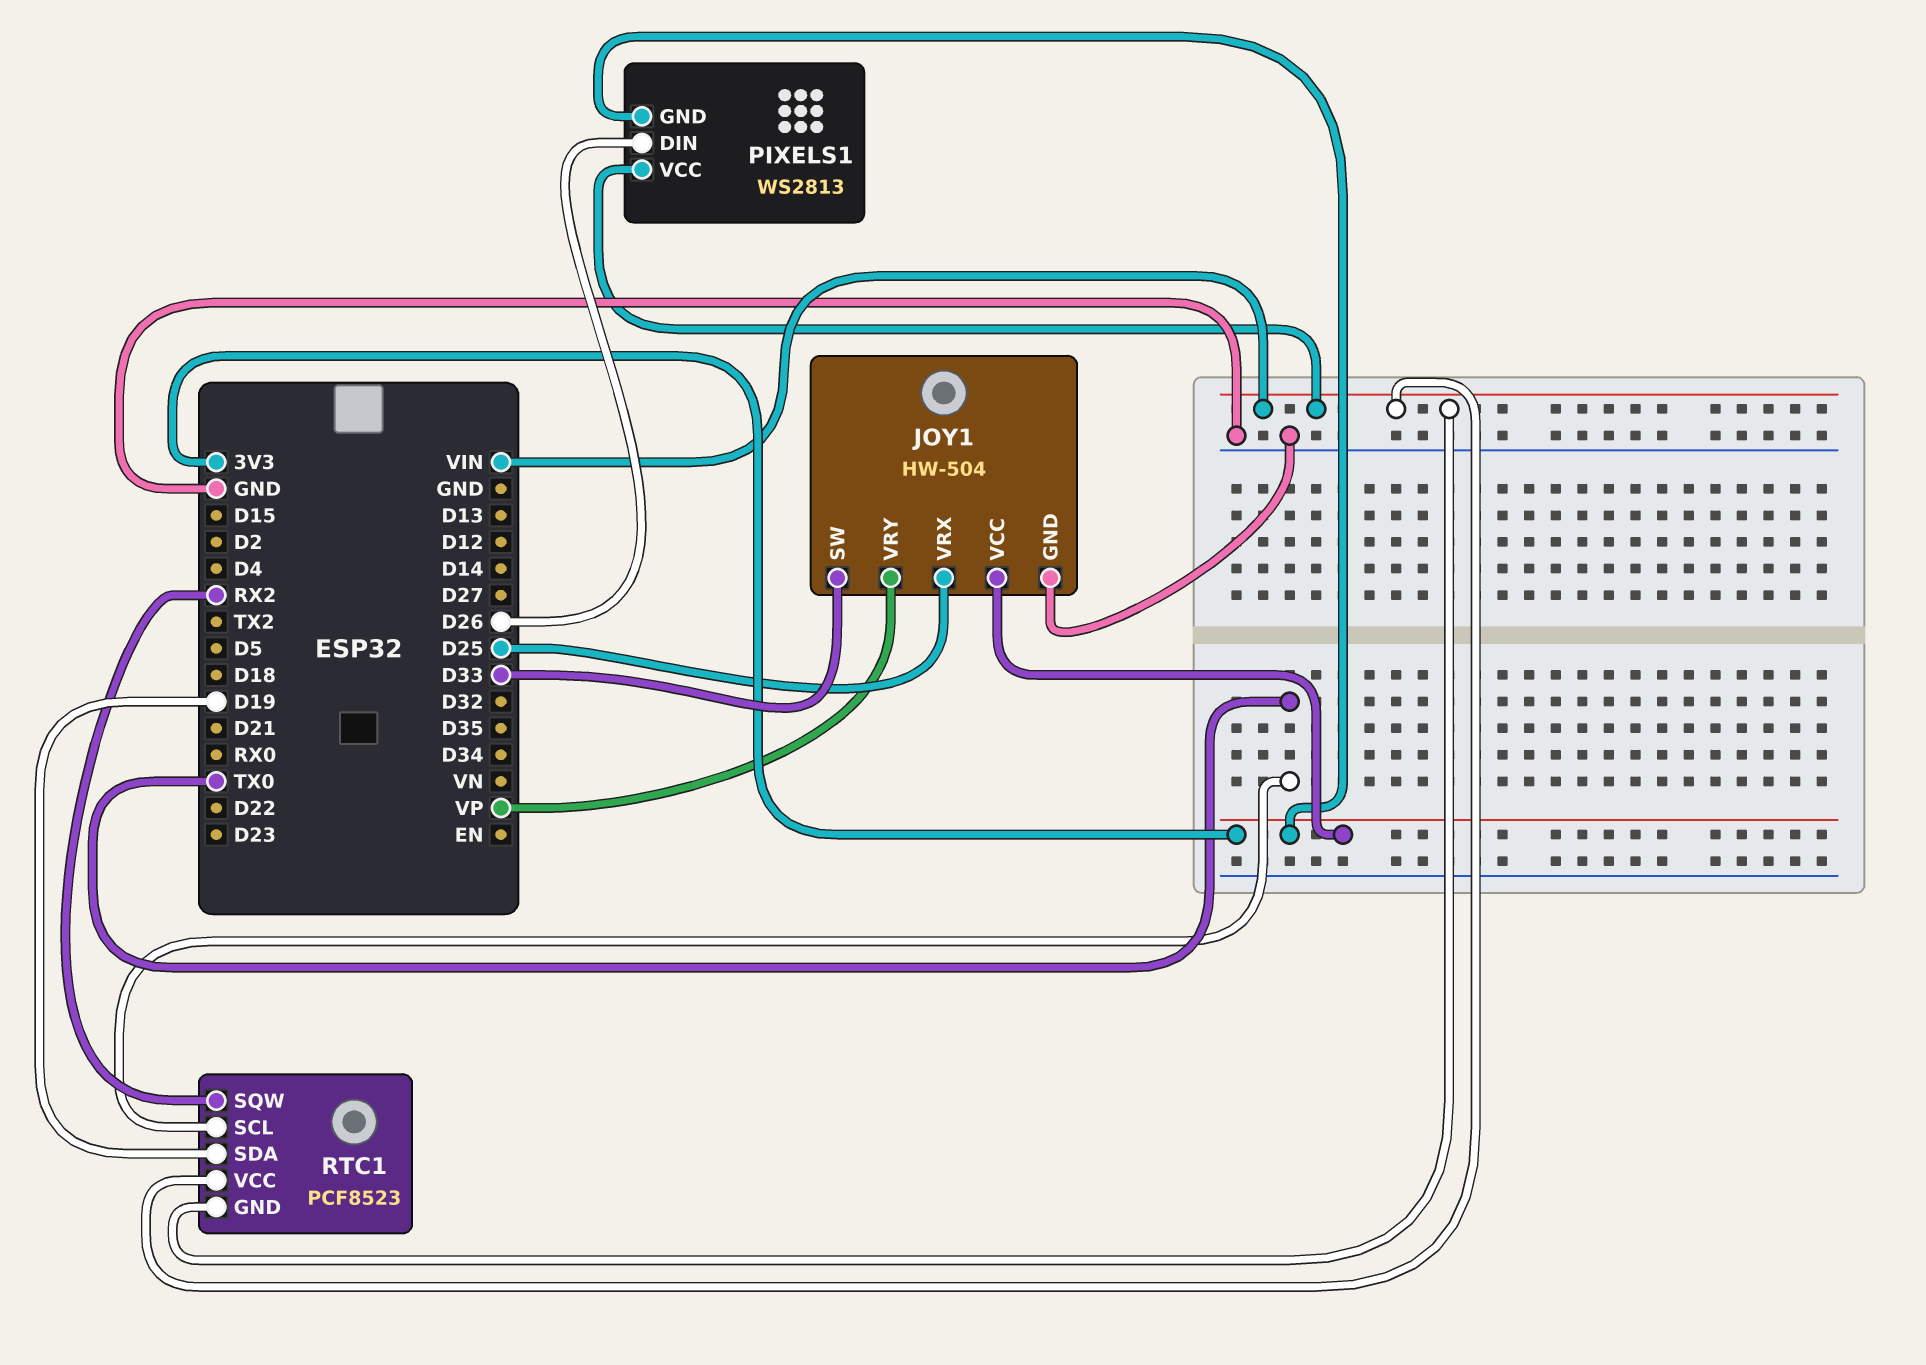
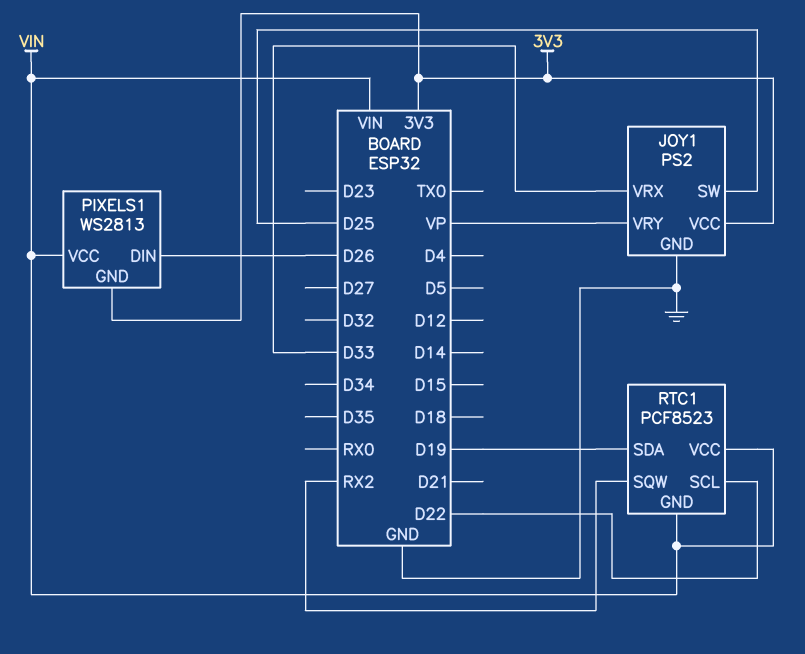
JOY1: HW-504 -> PS2
JOY1 pin SW: D33 -> D25
JOY1 pin VRX: D25 -> D33
RTC1 pin SCL: TX0 -> D22

